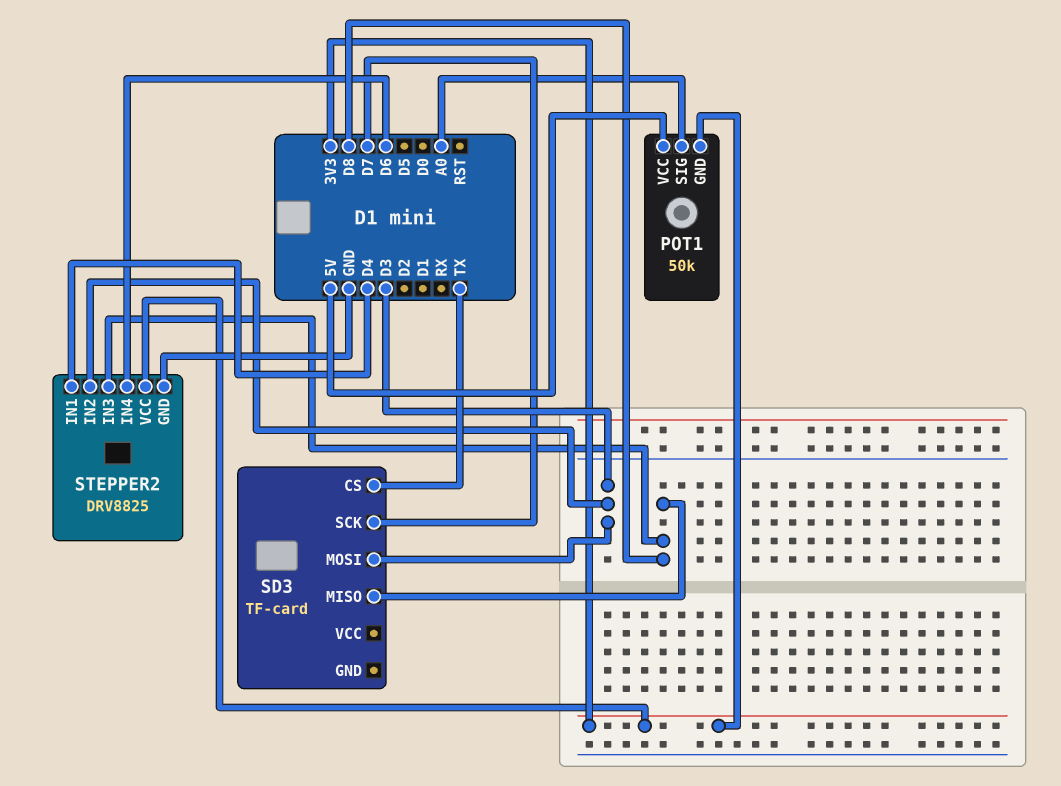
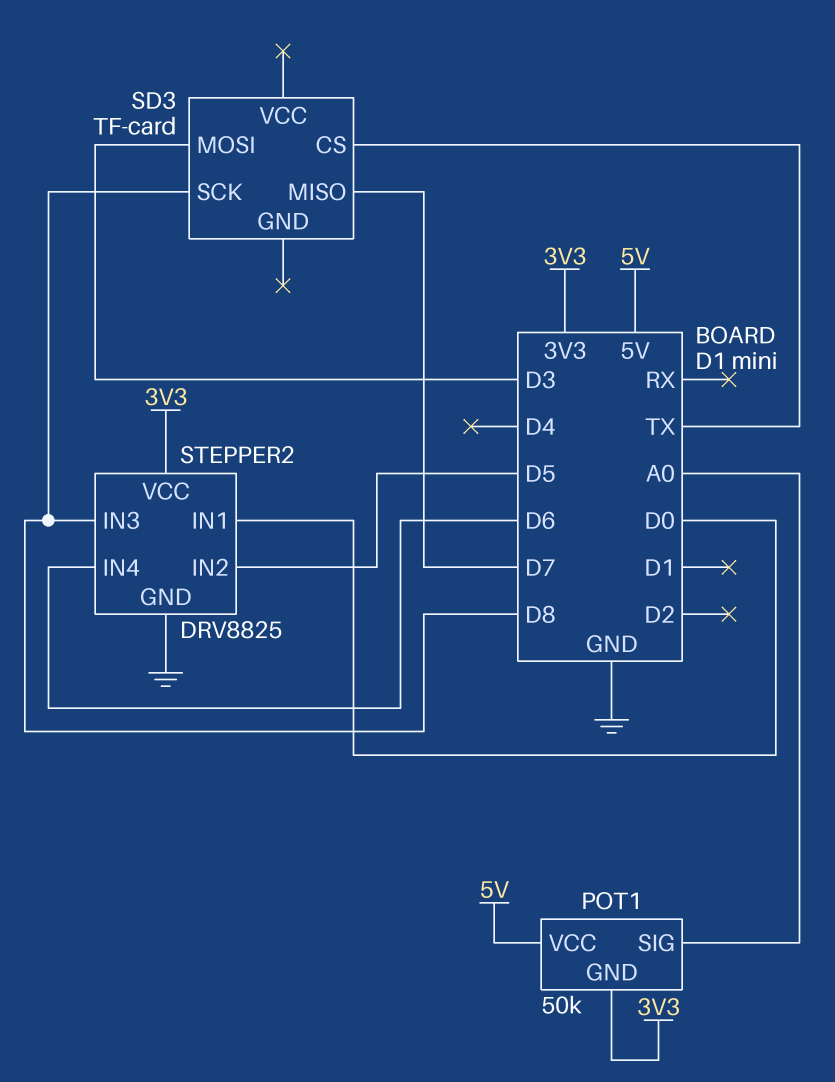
SD3 pin MISO: D8 -> D7
SD3 pin SCK: D7 -> D8
STEPPER2 pin IN1: D4 -> D0
STEPPER2 pin IN2: D3 -> D5

